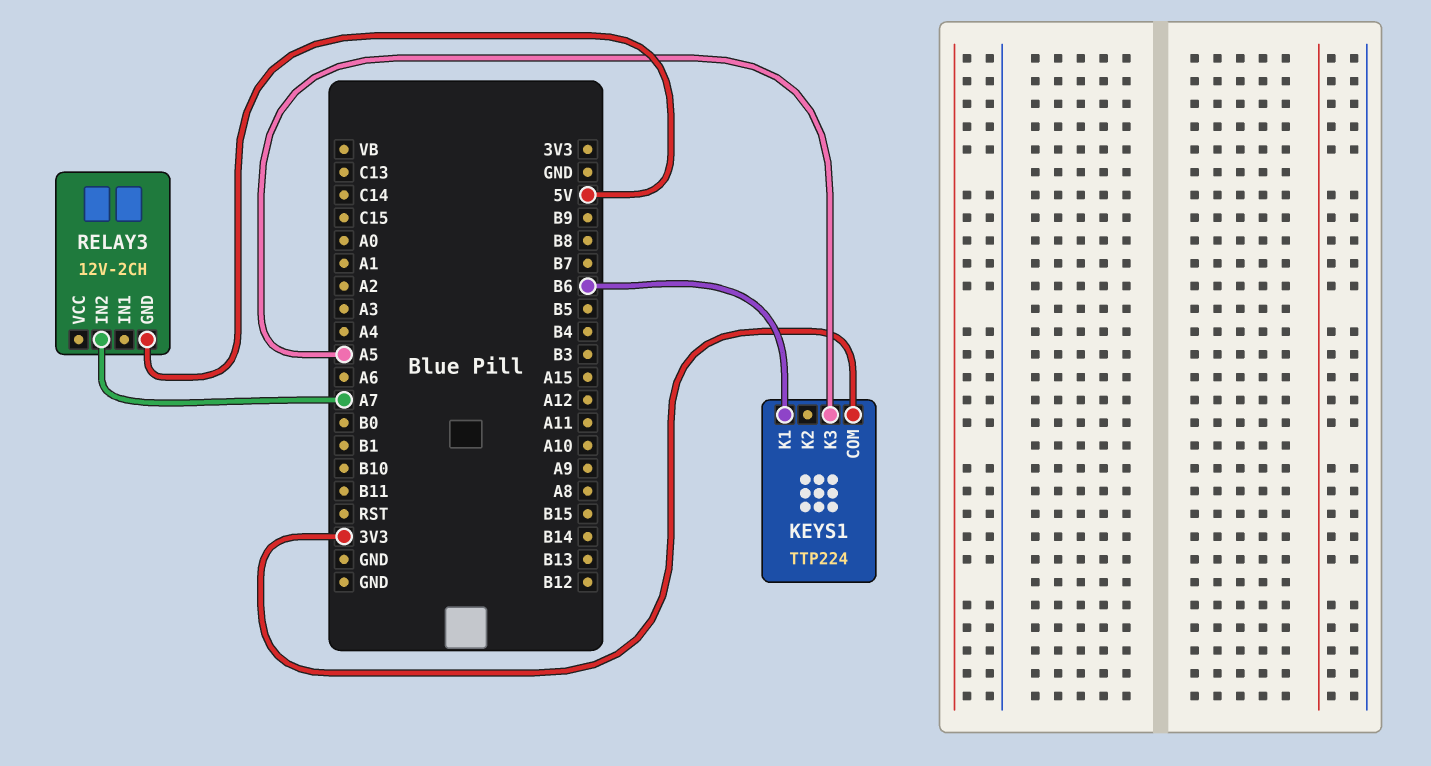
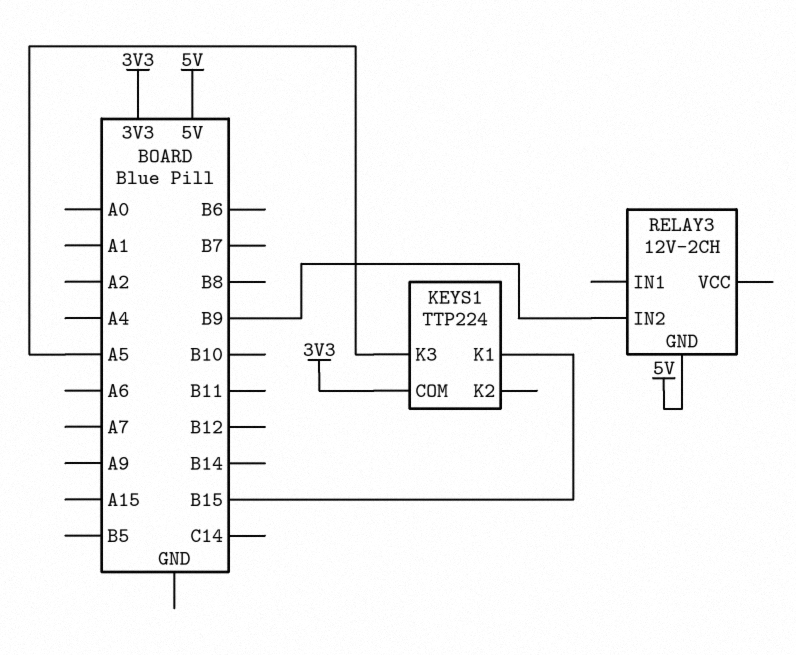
KEYS1 pin K1: B6 -> B15
RELAY3 pin IN2: A7 -> B9

